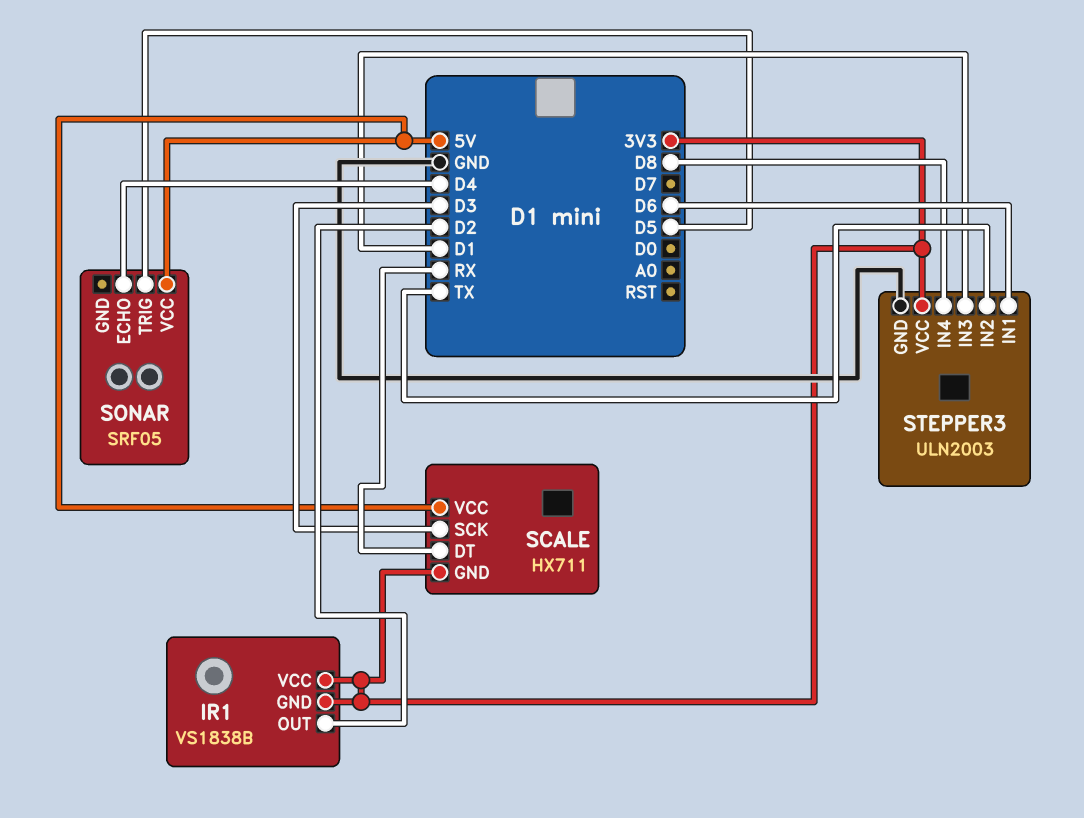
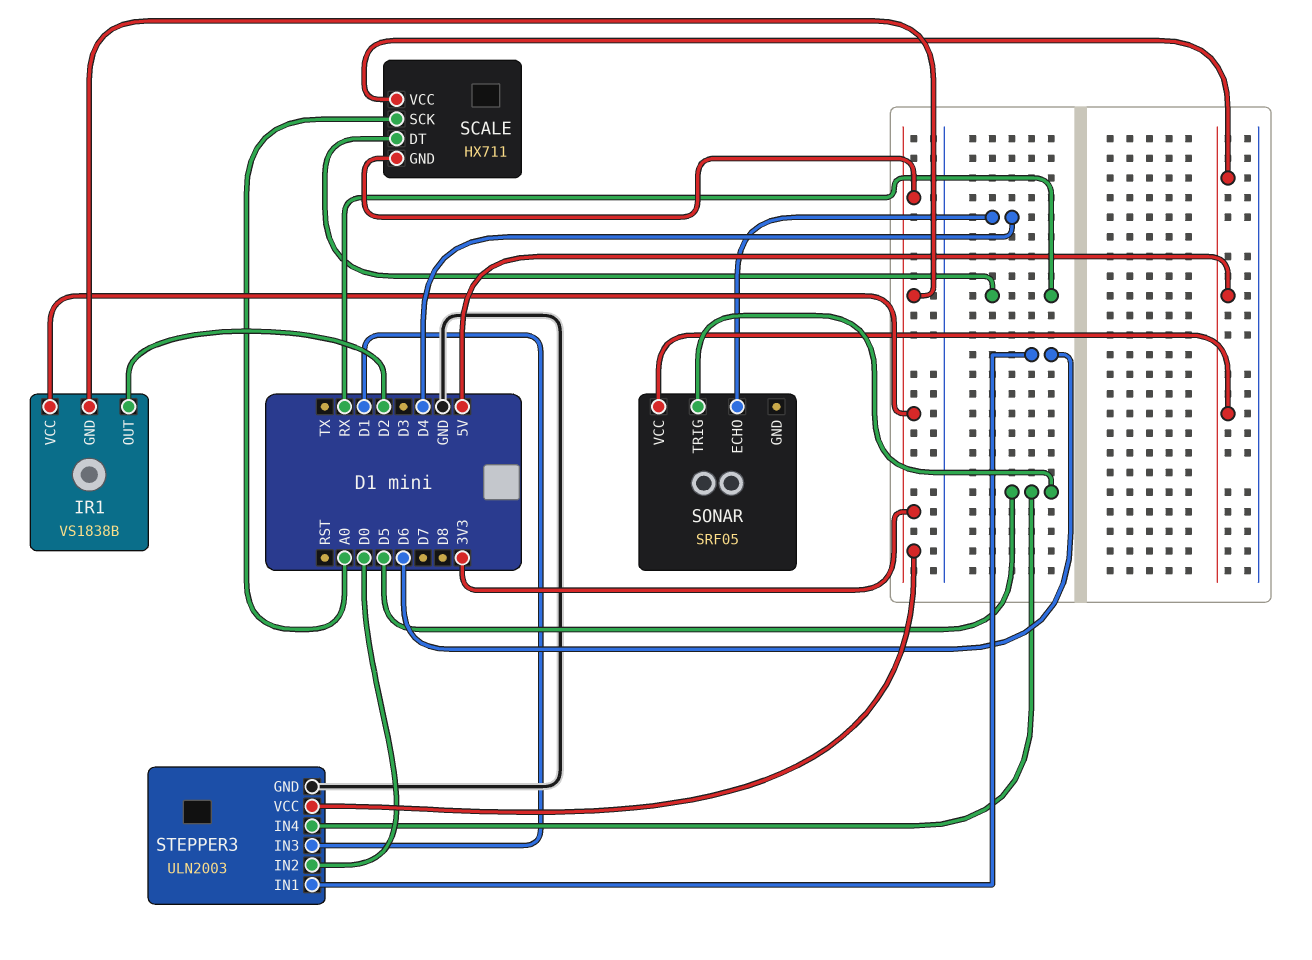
SCALE pin SCK: D3 -> A0
STEPPER3 pin IN2: TX -> D0
STEPPER3 pin IN4: D8 -> D5

